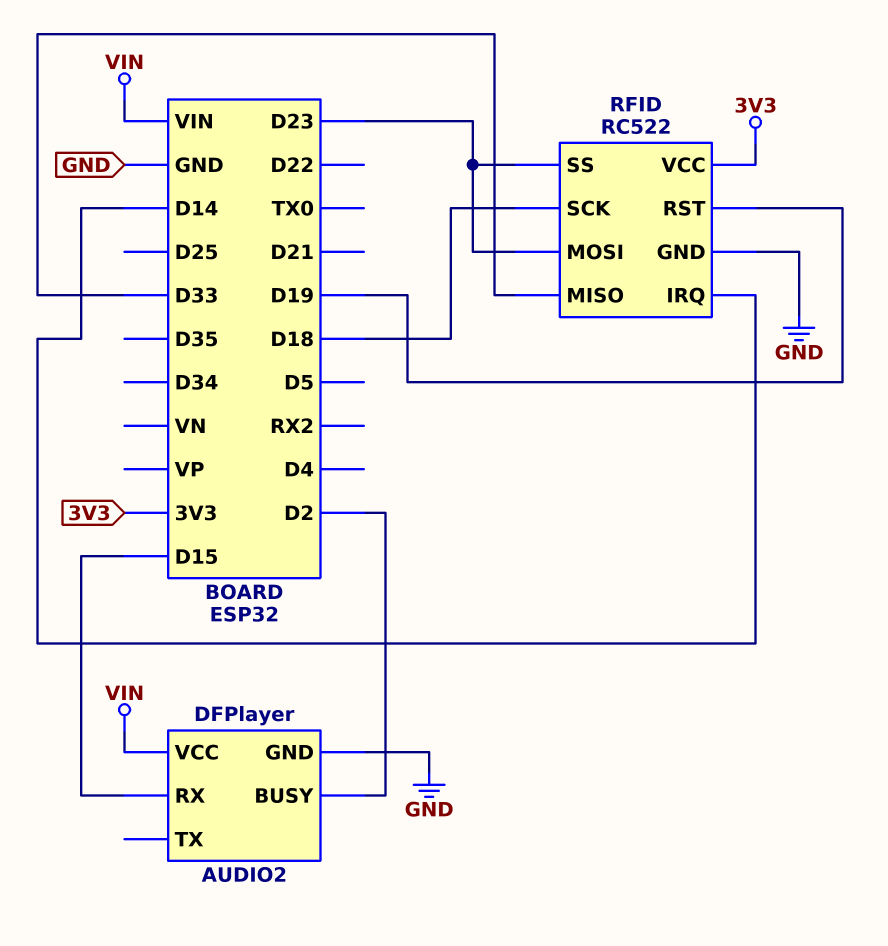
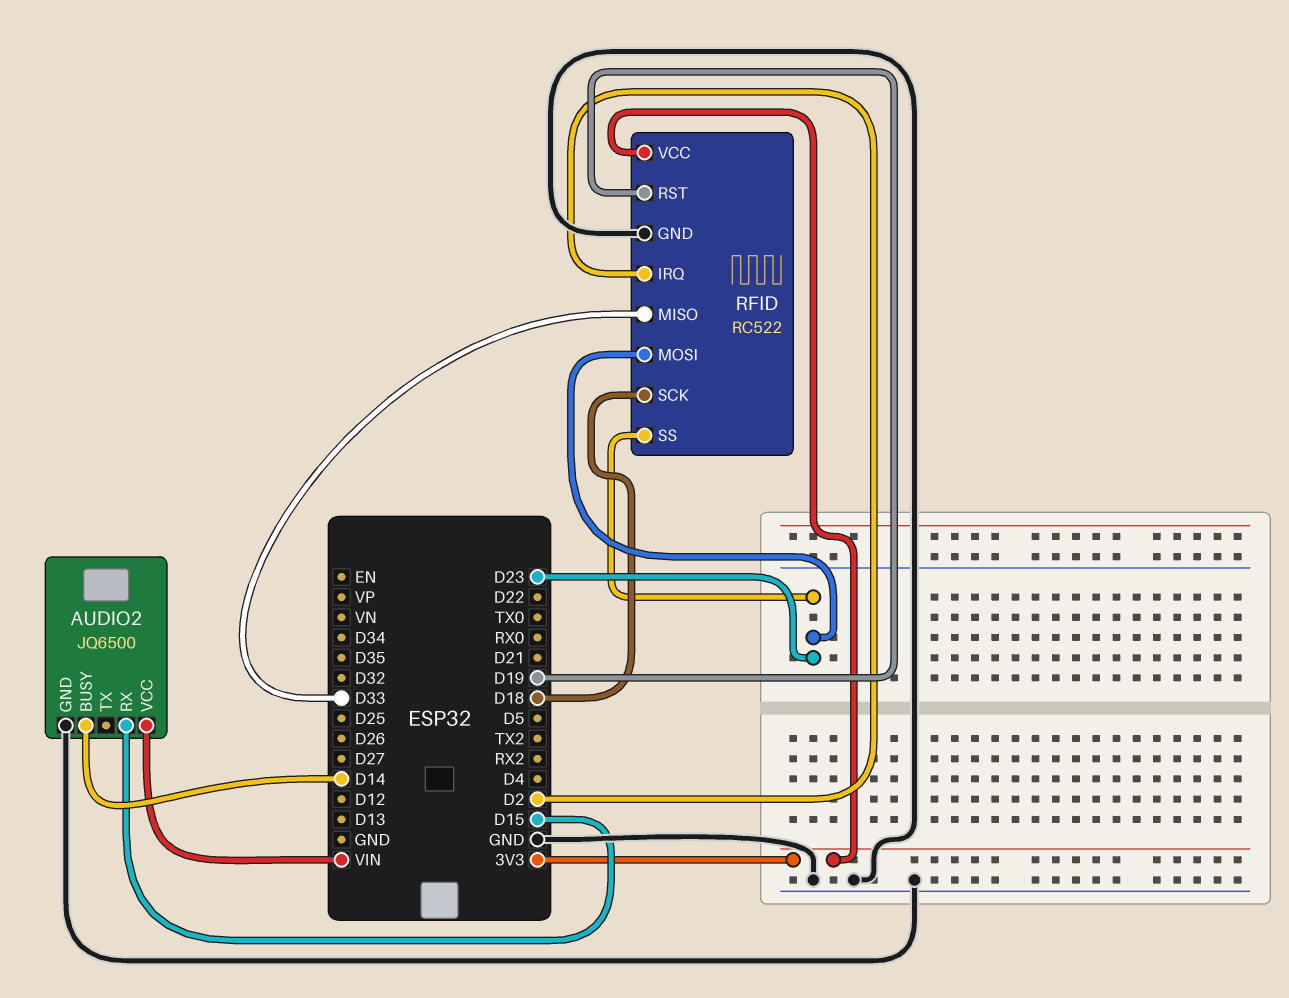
AUDIO2: DFPlayer -> JQ6500
AUDIO2 pin BUSY: D2 -> D14
RFID pin IRQ: D14 -> D2

